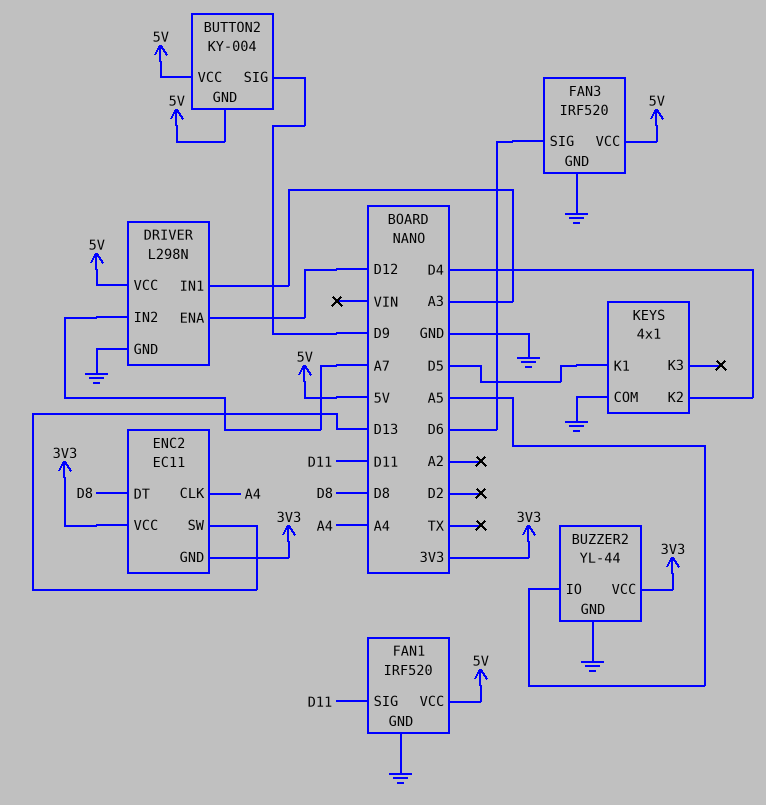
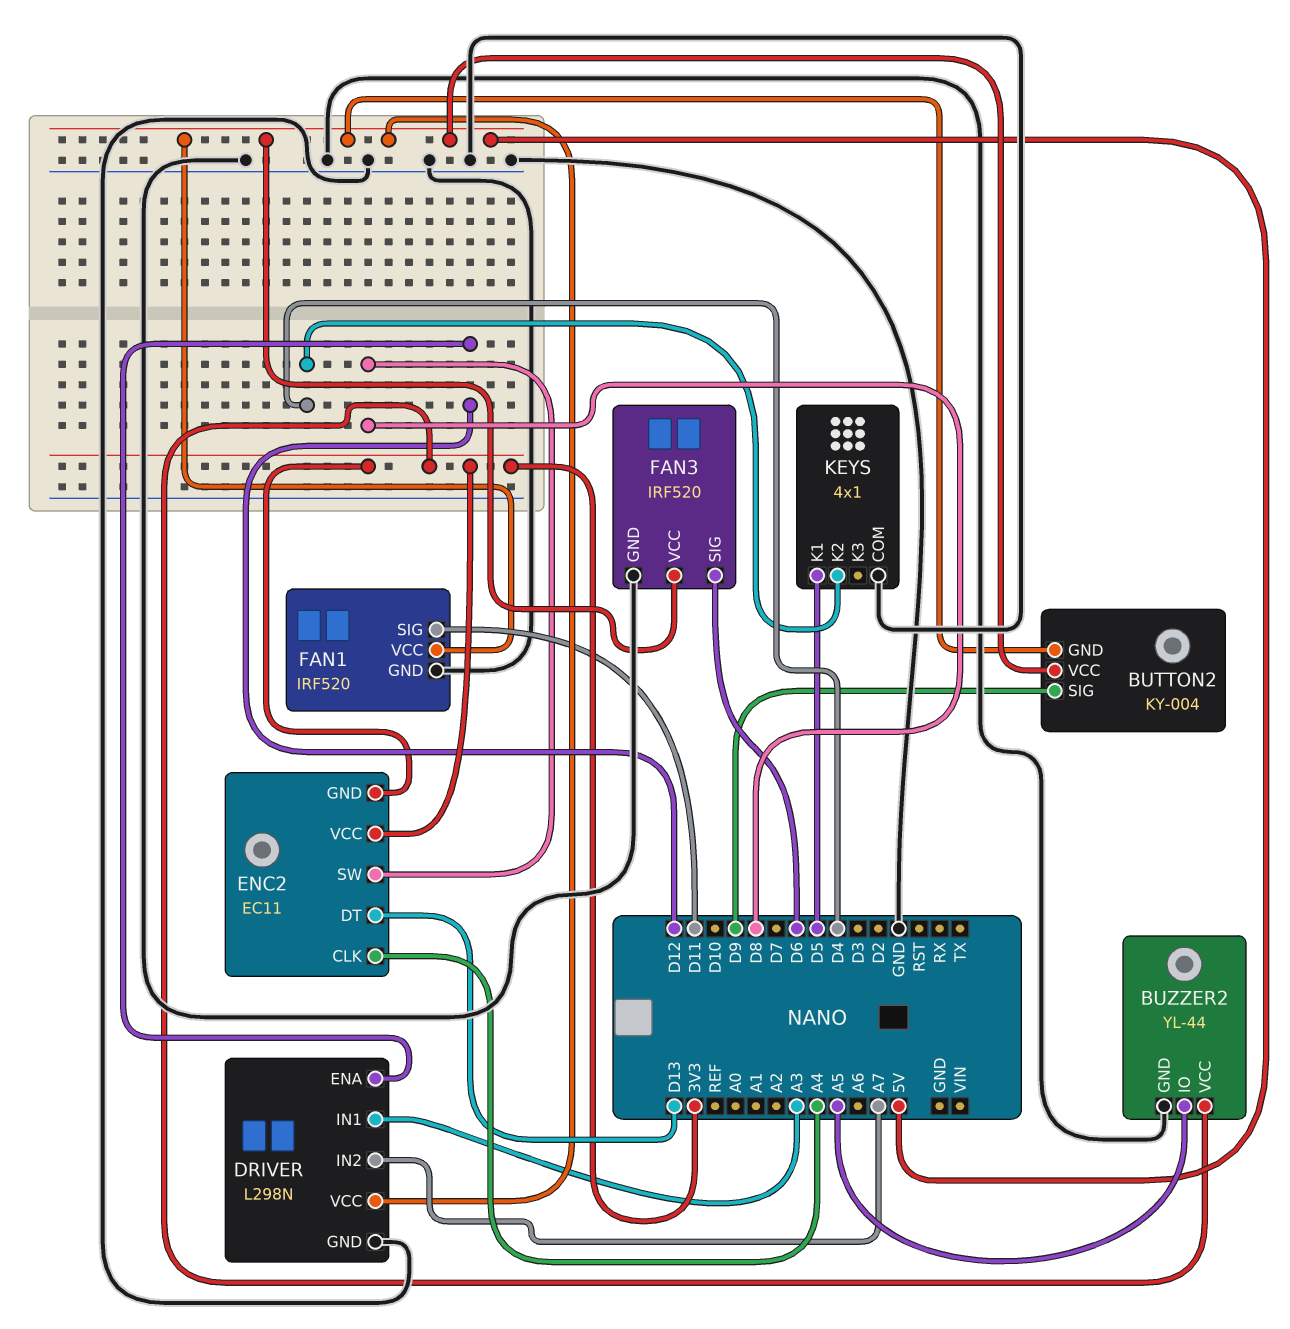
ENC2 pin DT: D8 -> D13
ENC2 pin SW: D13 -> D8

